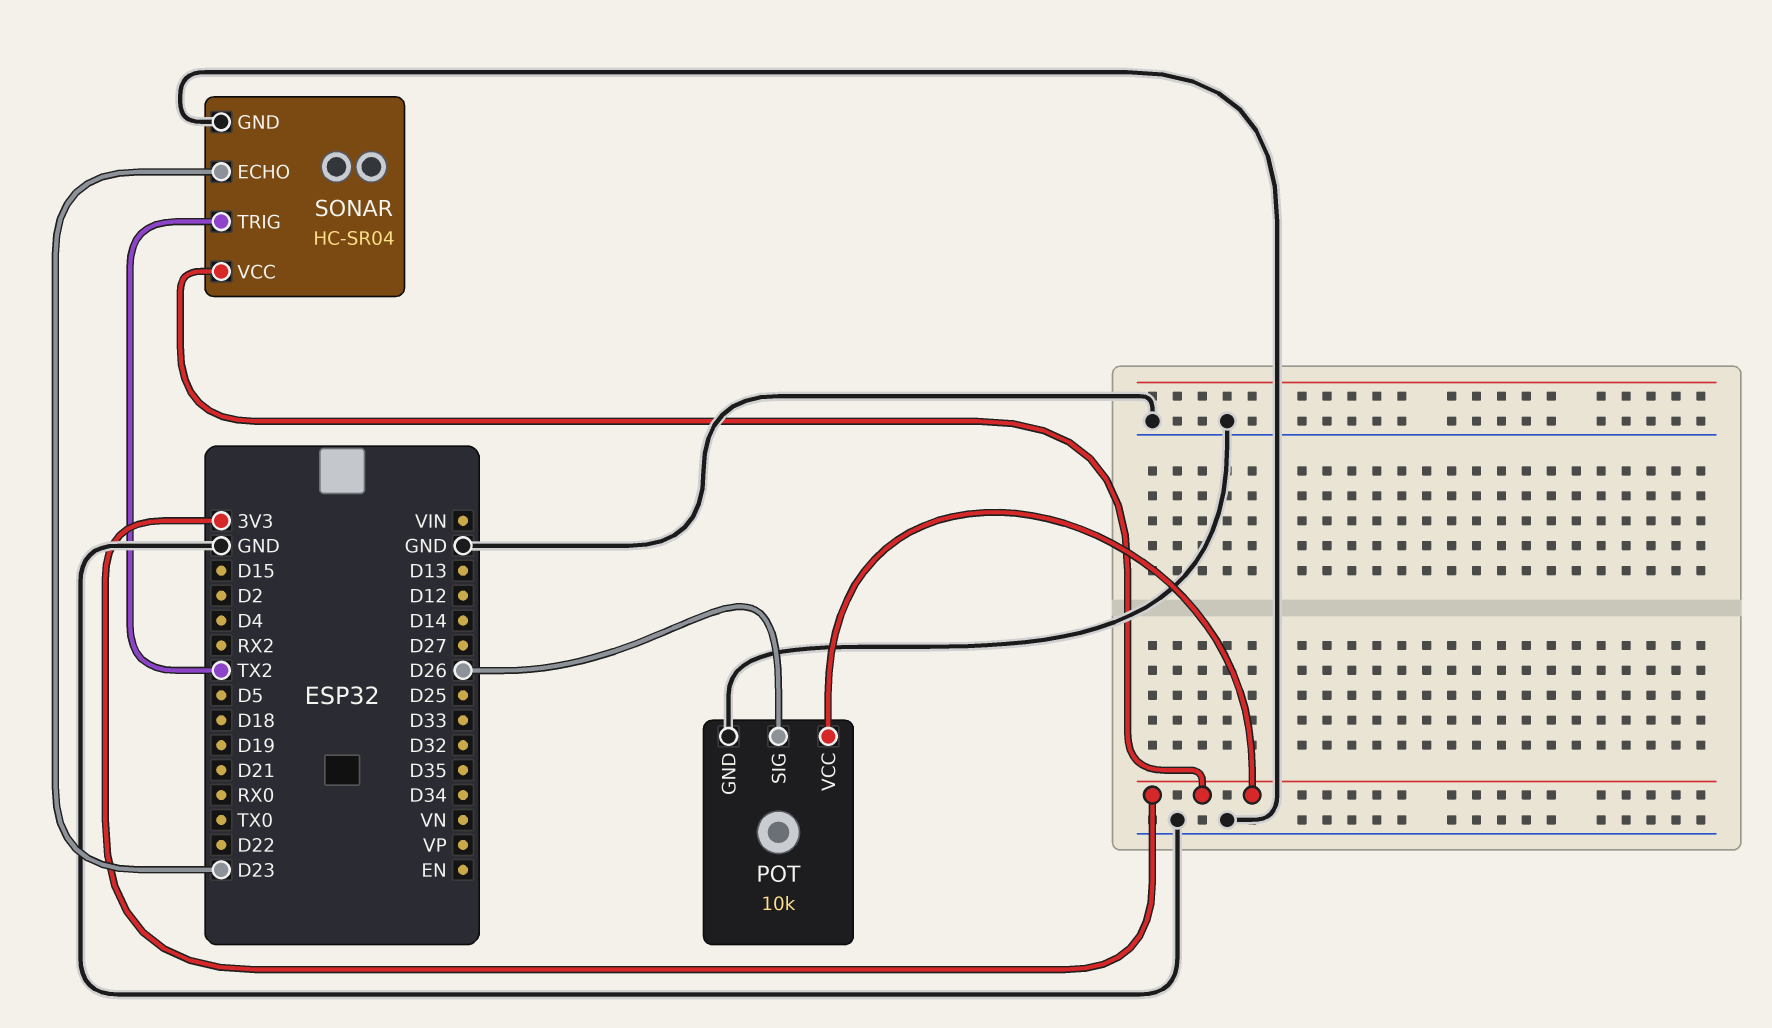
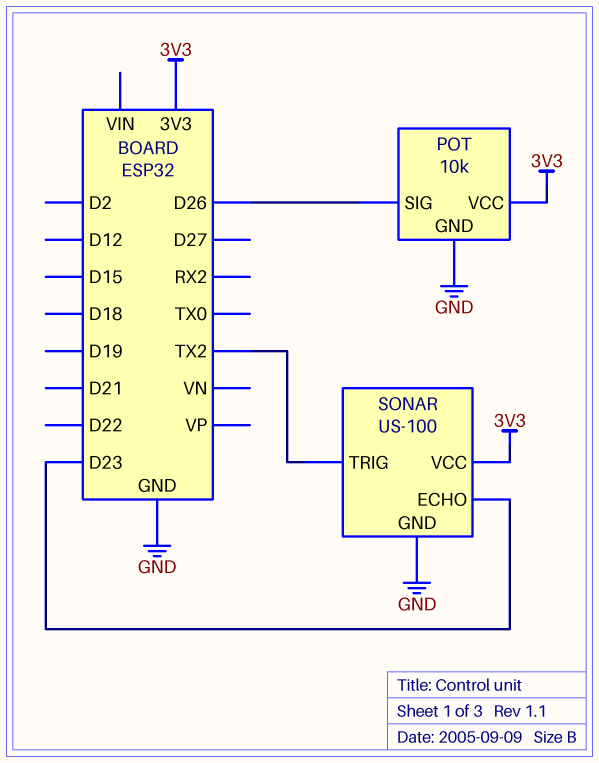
SONAR: HC-SR04 -> US-100

